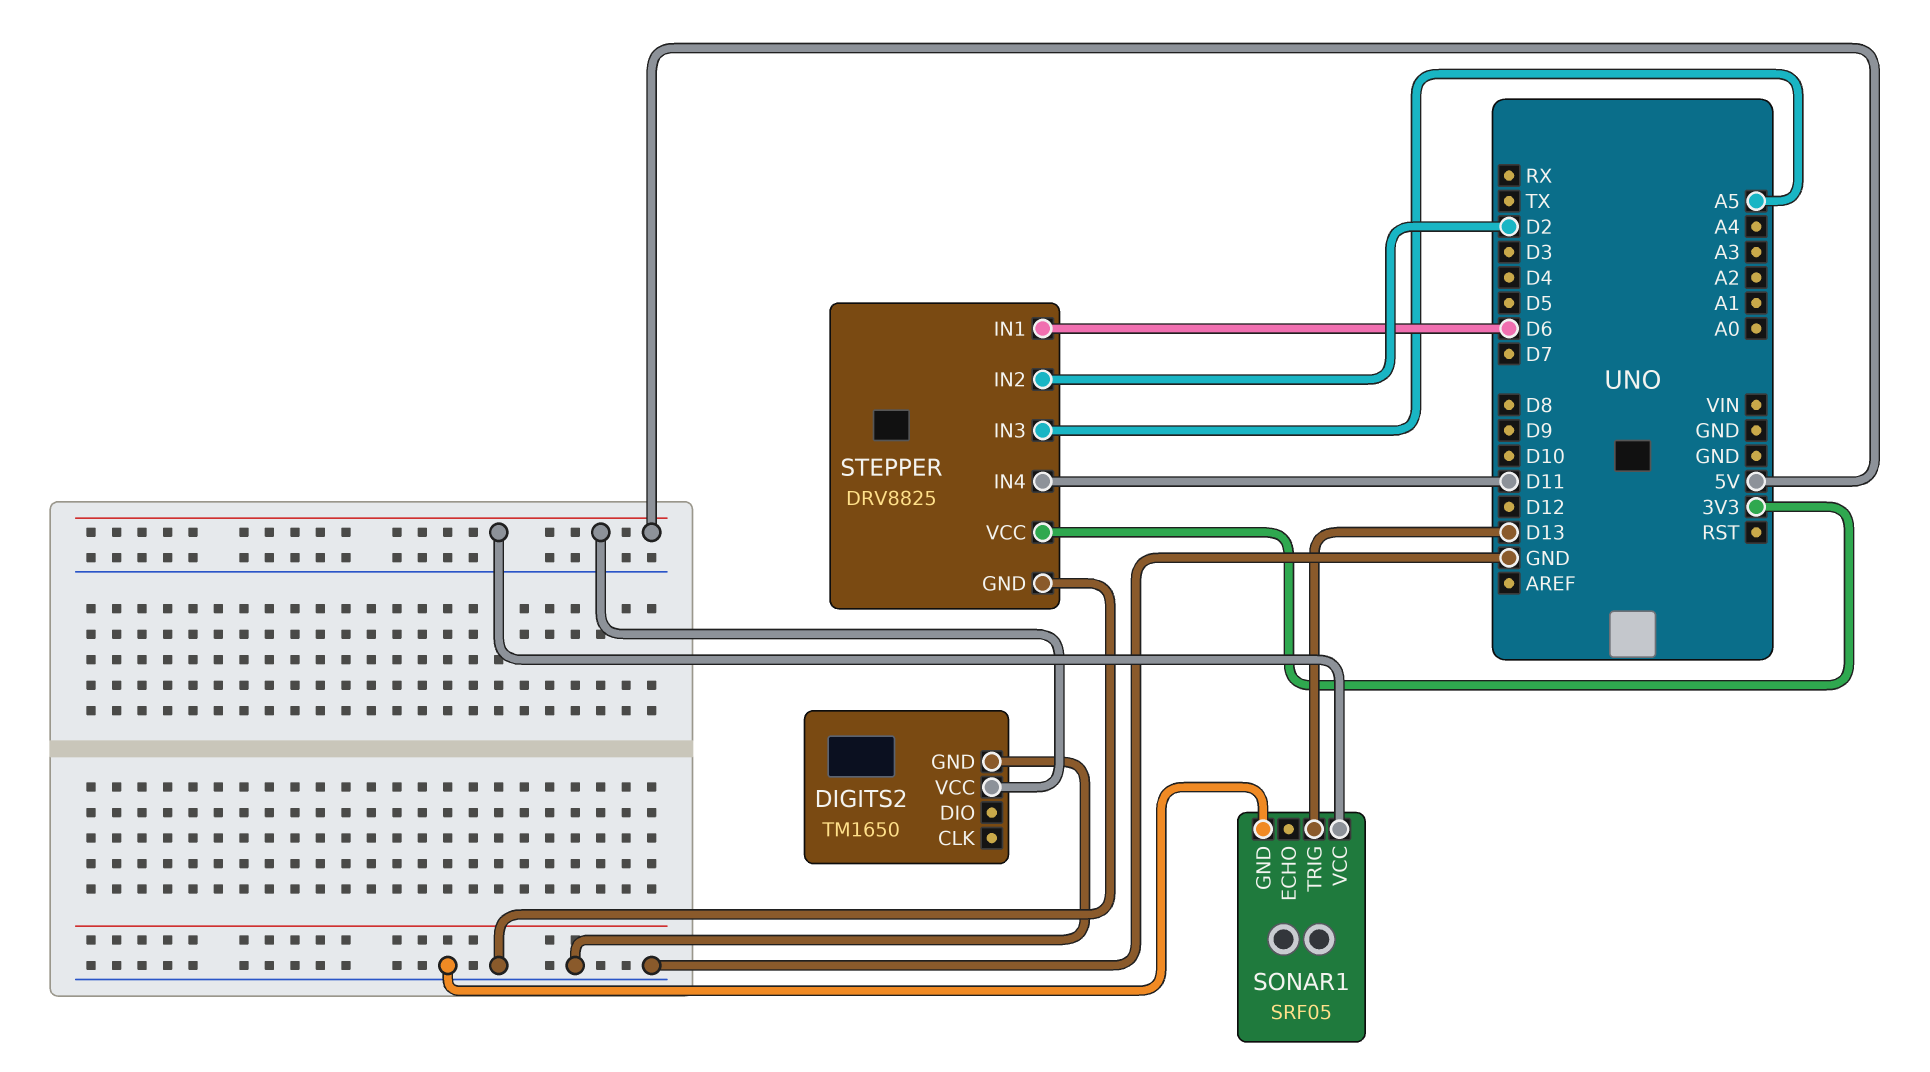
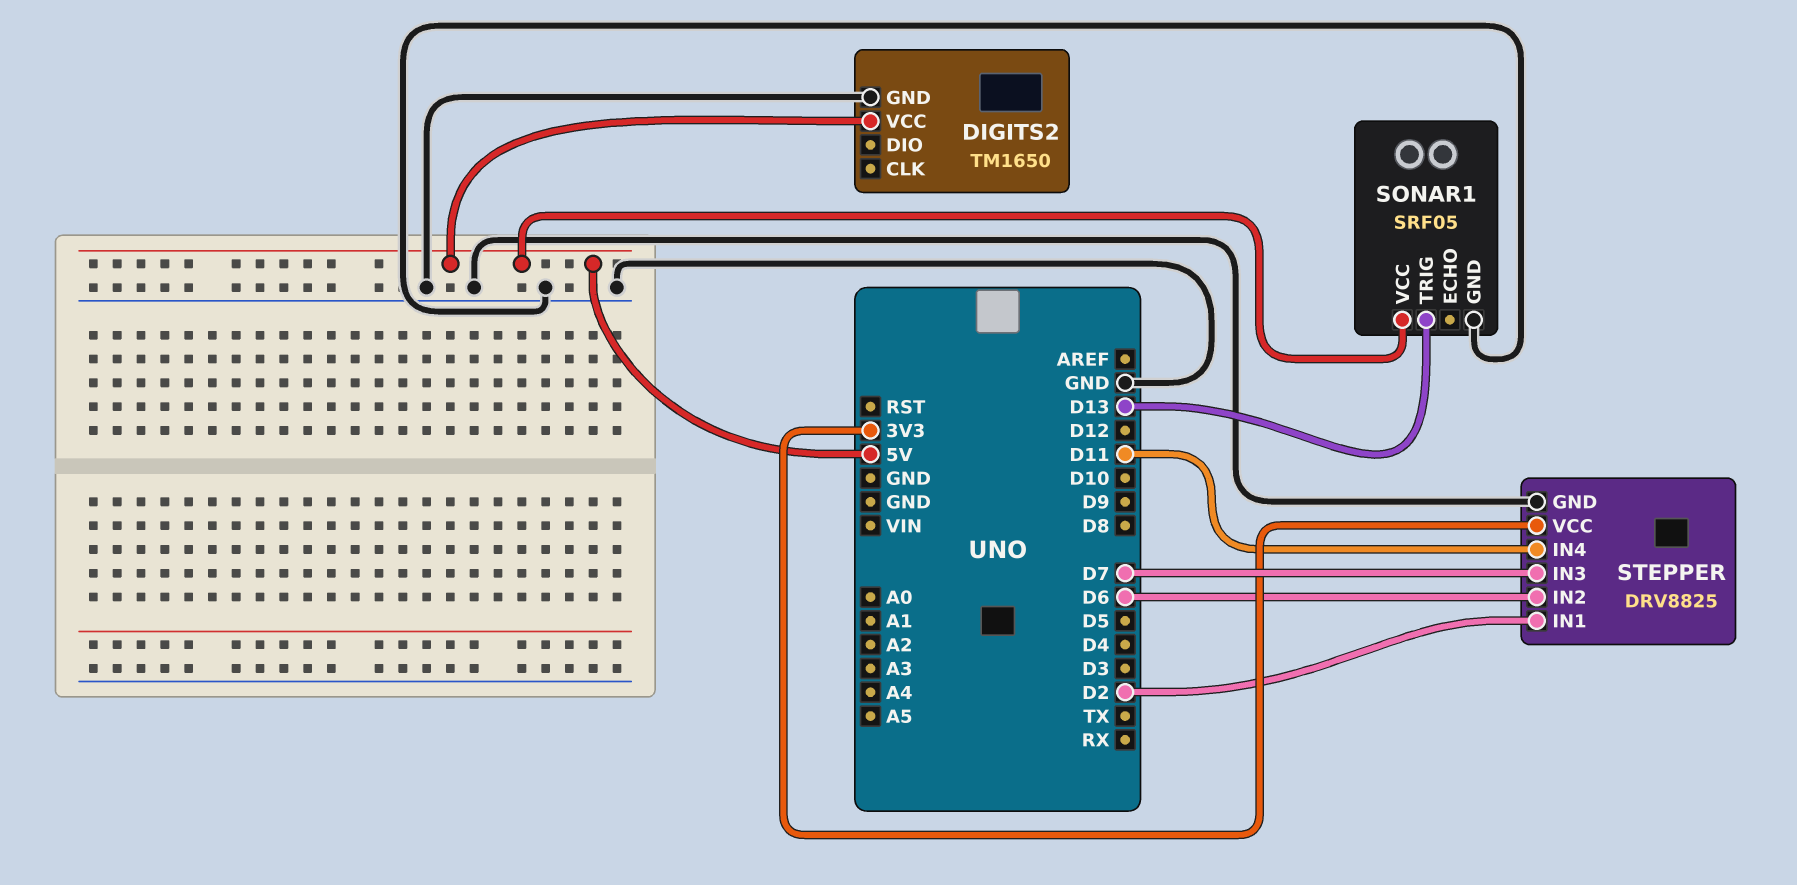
STEPPER pin IN1: D6 -> D2
STEPPER pin IN2: D2 -> D6
STEPPER pin IN3: A5 -> D7

